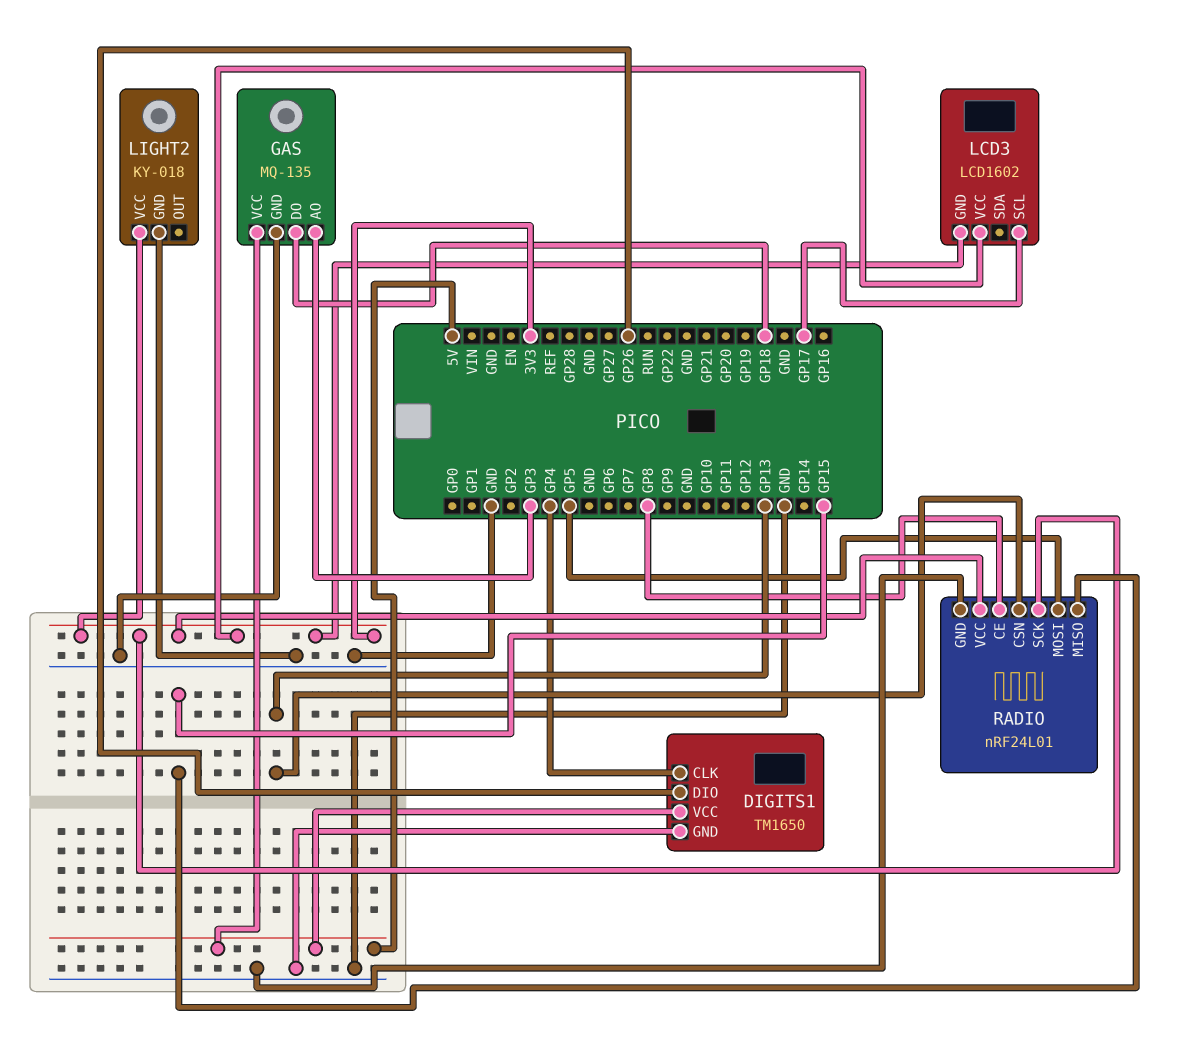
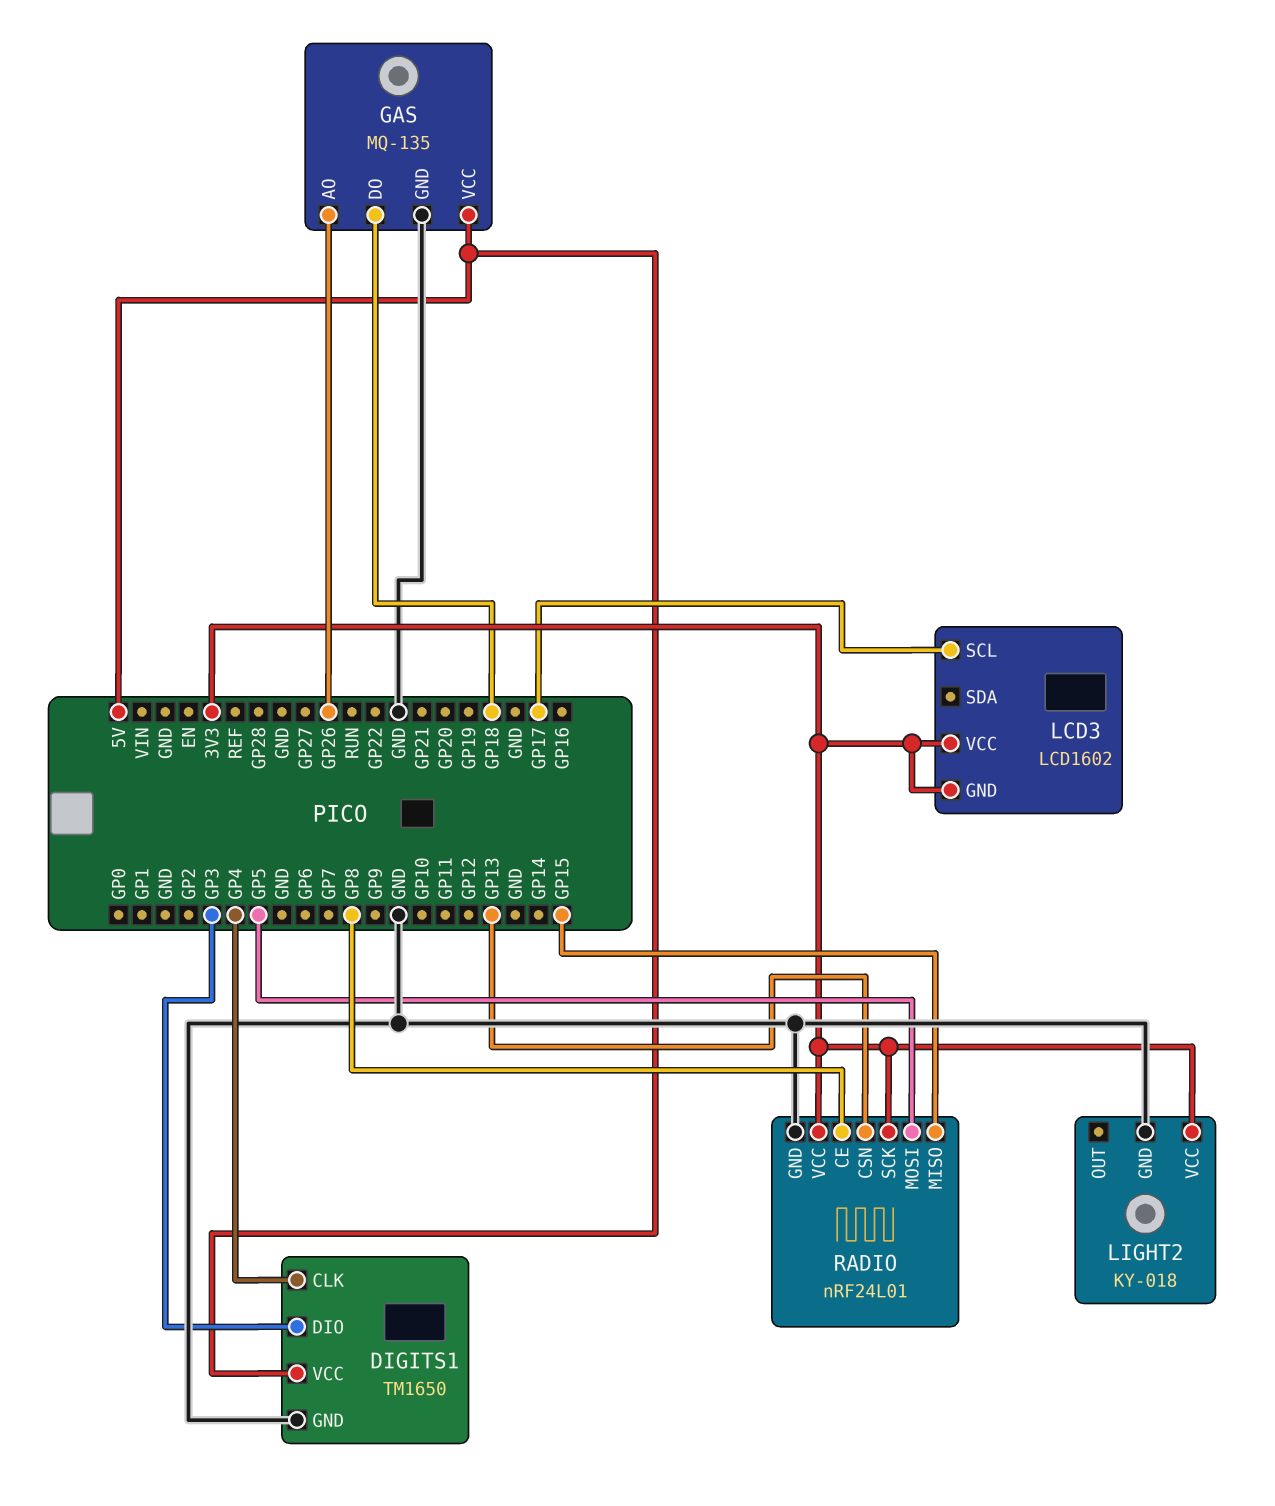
DIGITS1 pin DIO: GP26 -> GP3
GAS pin AO: GP3 -> GP26

